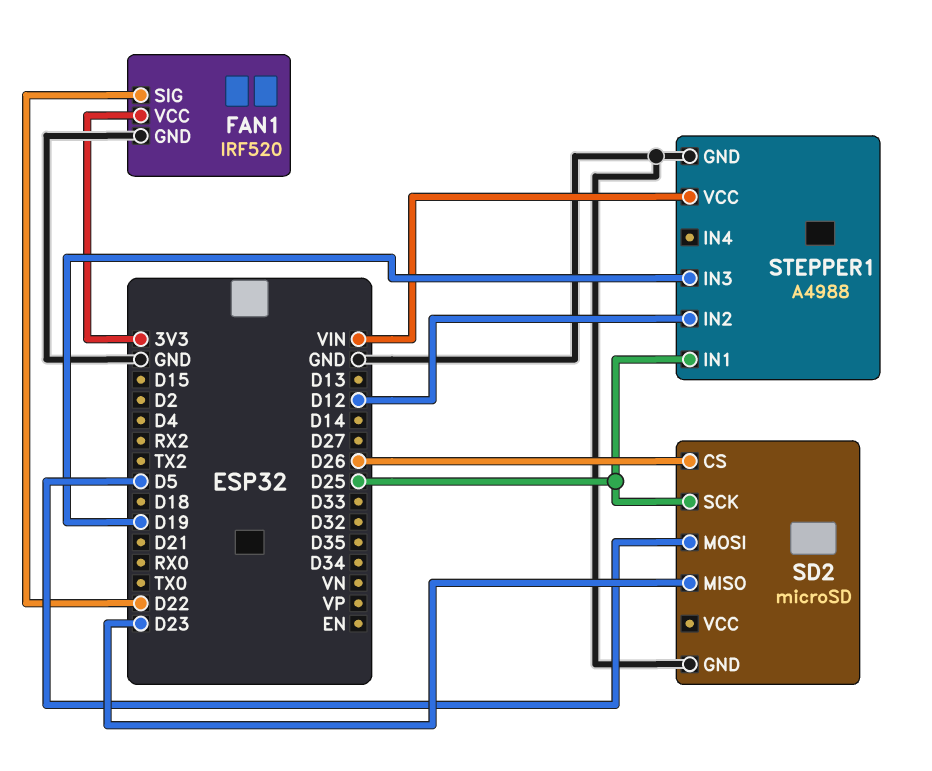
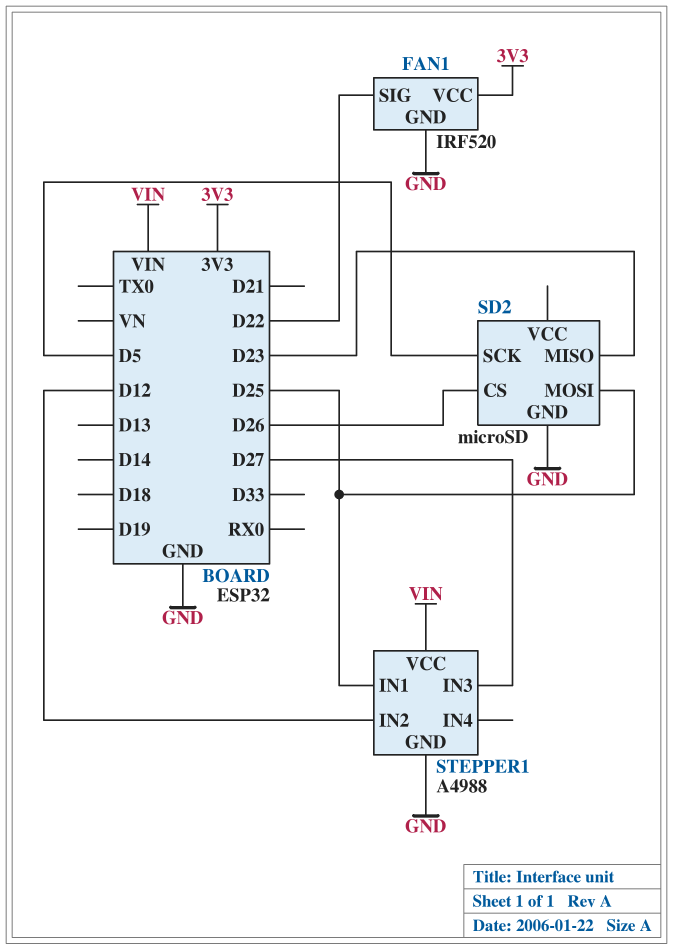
SD2 pin MOSI: D5 -> D25
SD2 pin SCK: D25 -> D5
STEPPER1 pin IN3: D19 -> D27

